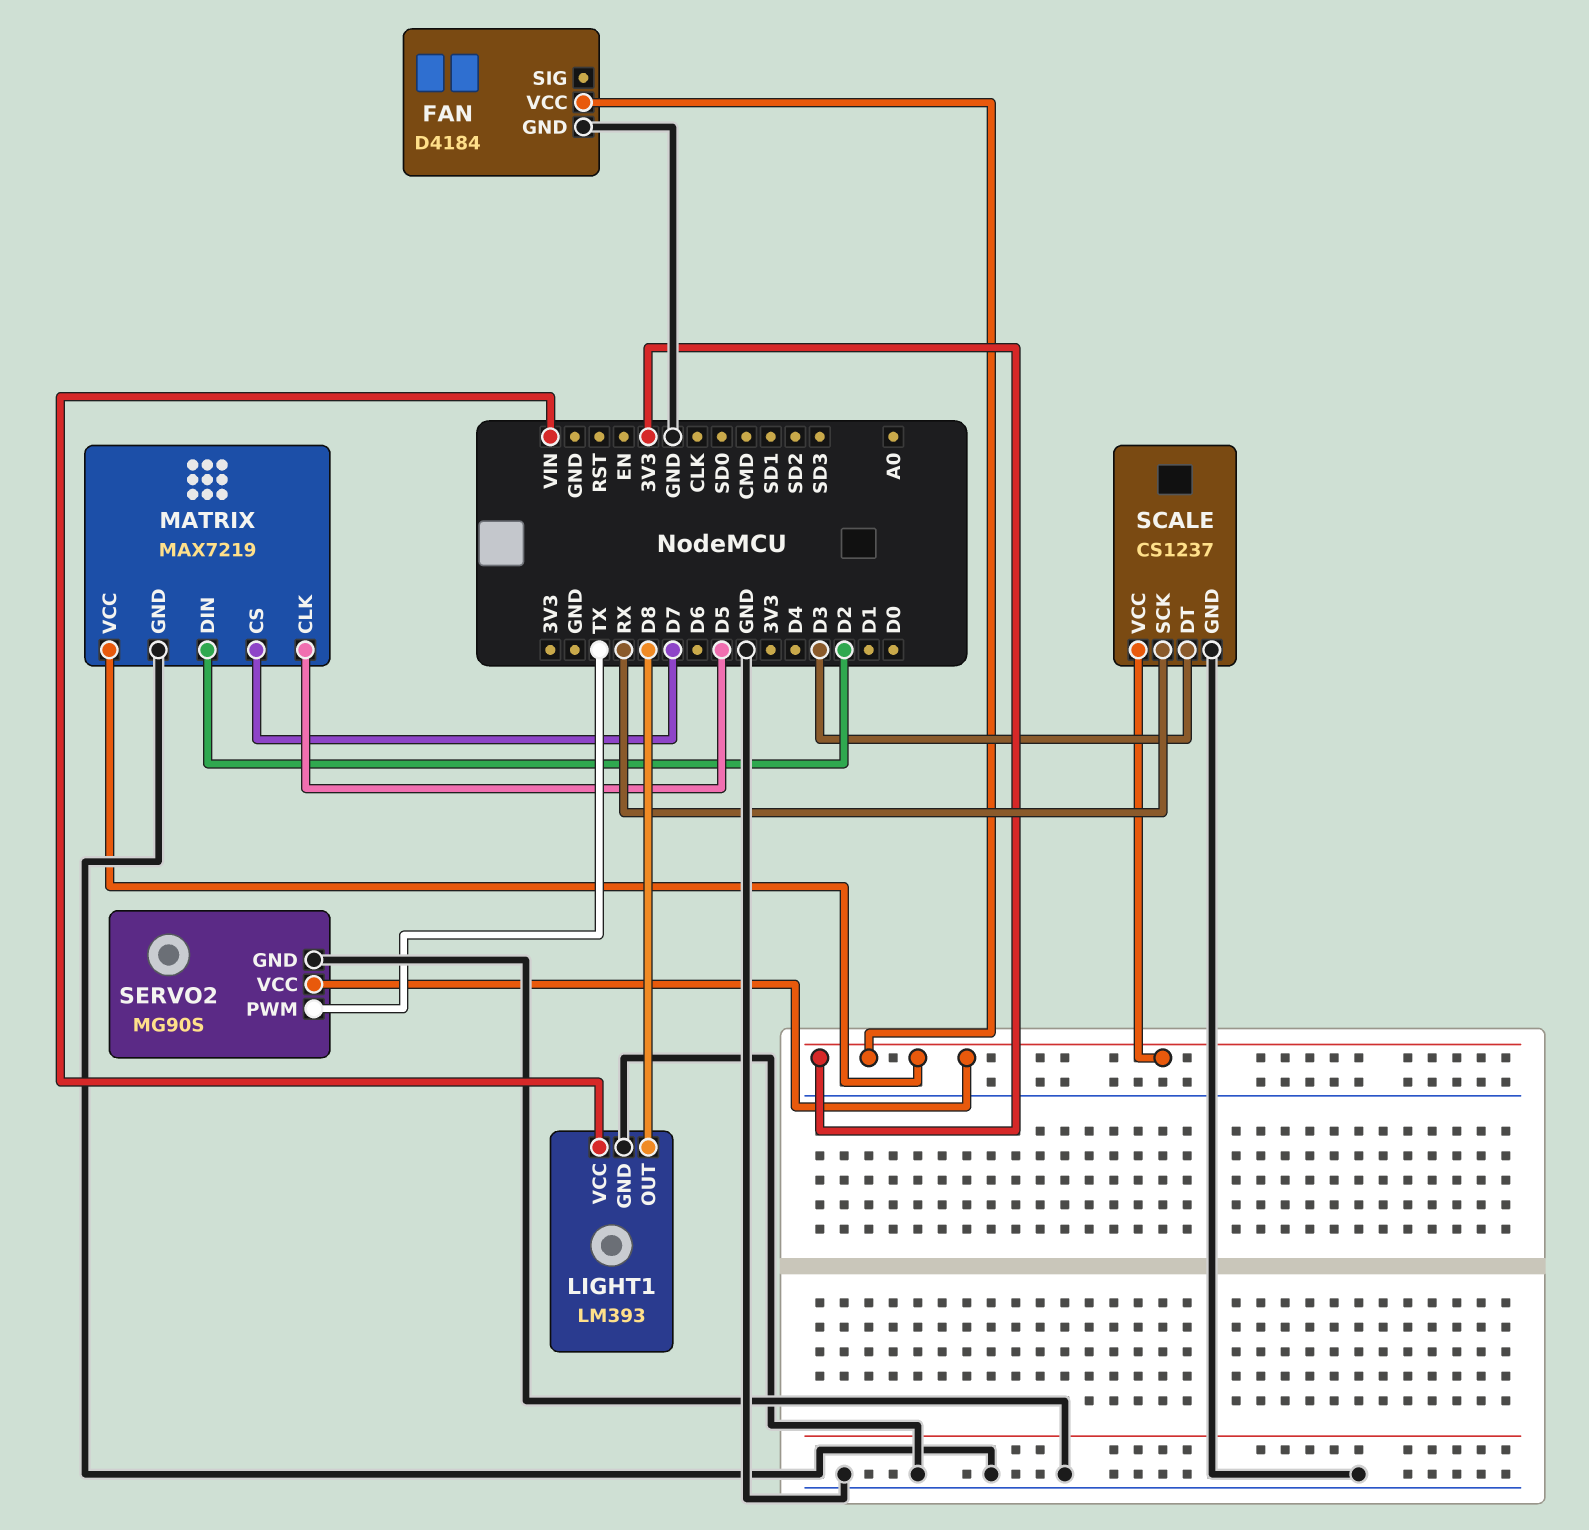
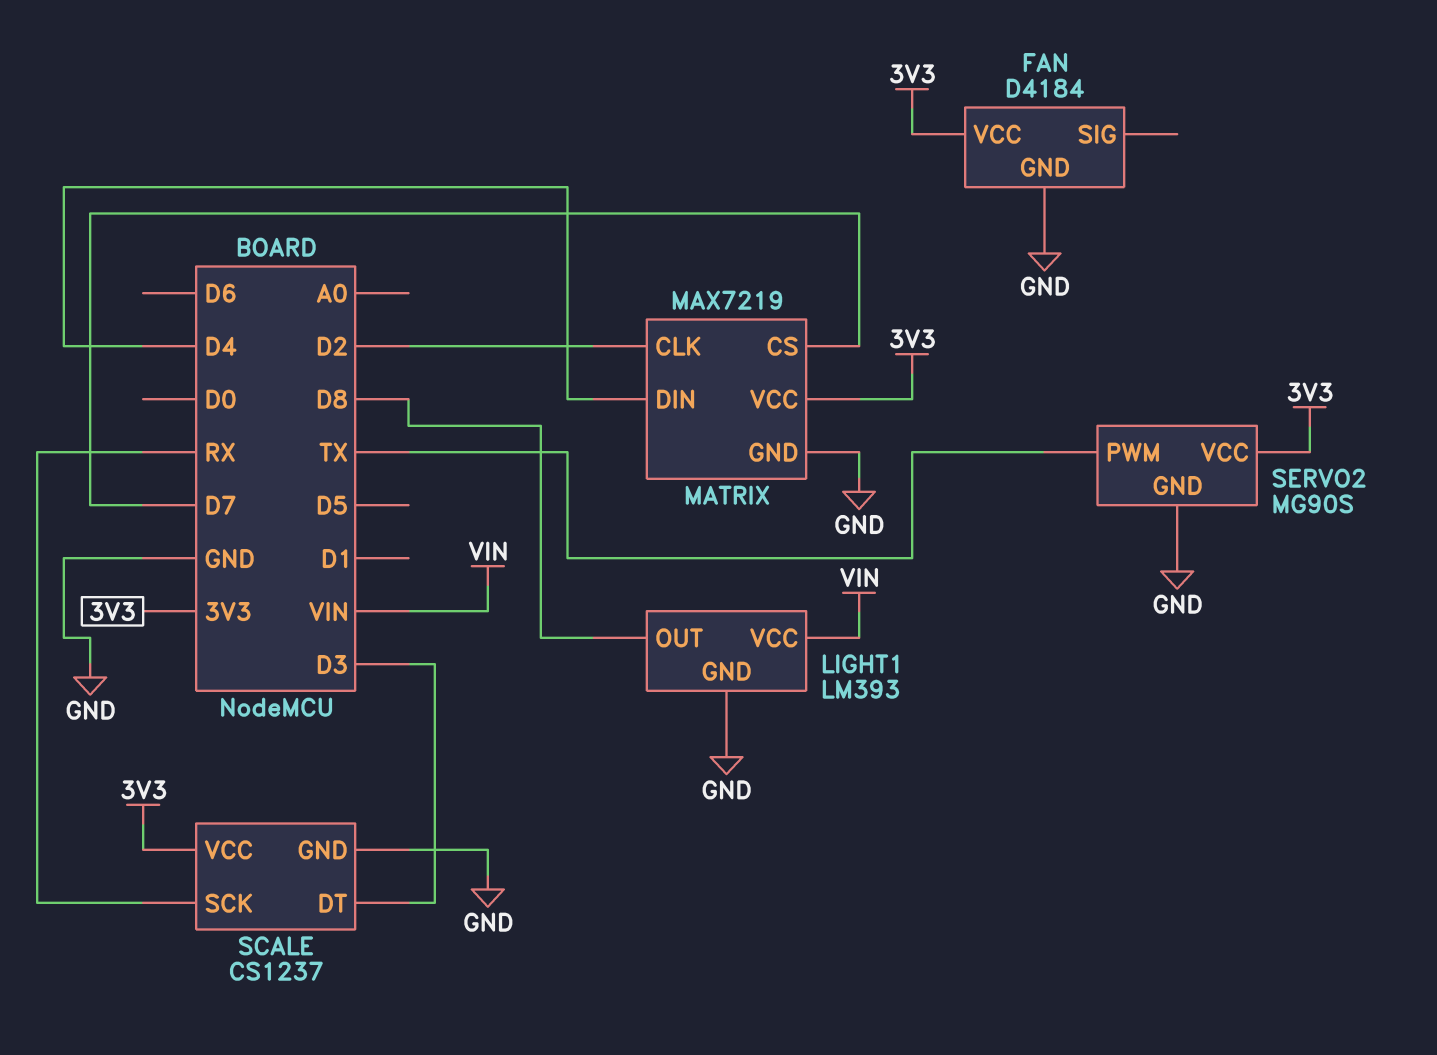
MATRIX pin CLK: D5 -> D2
MATRIX pin DIN: D2 -> D4

